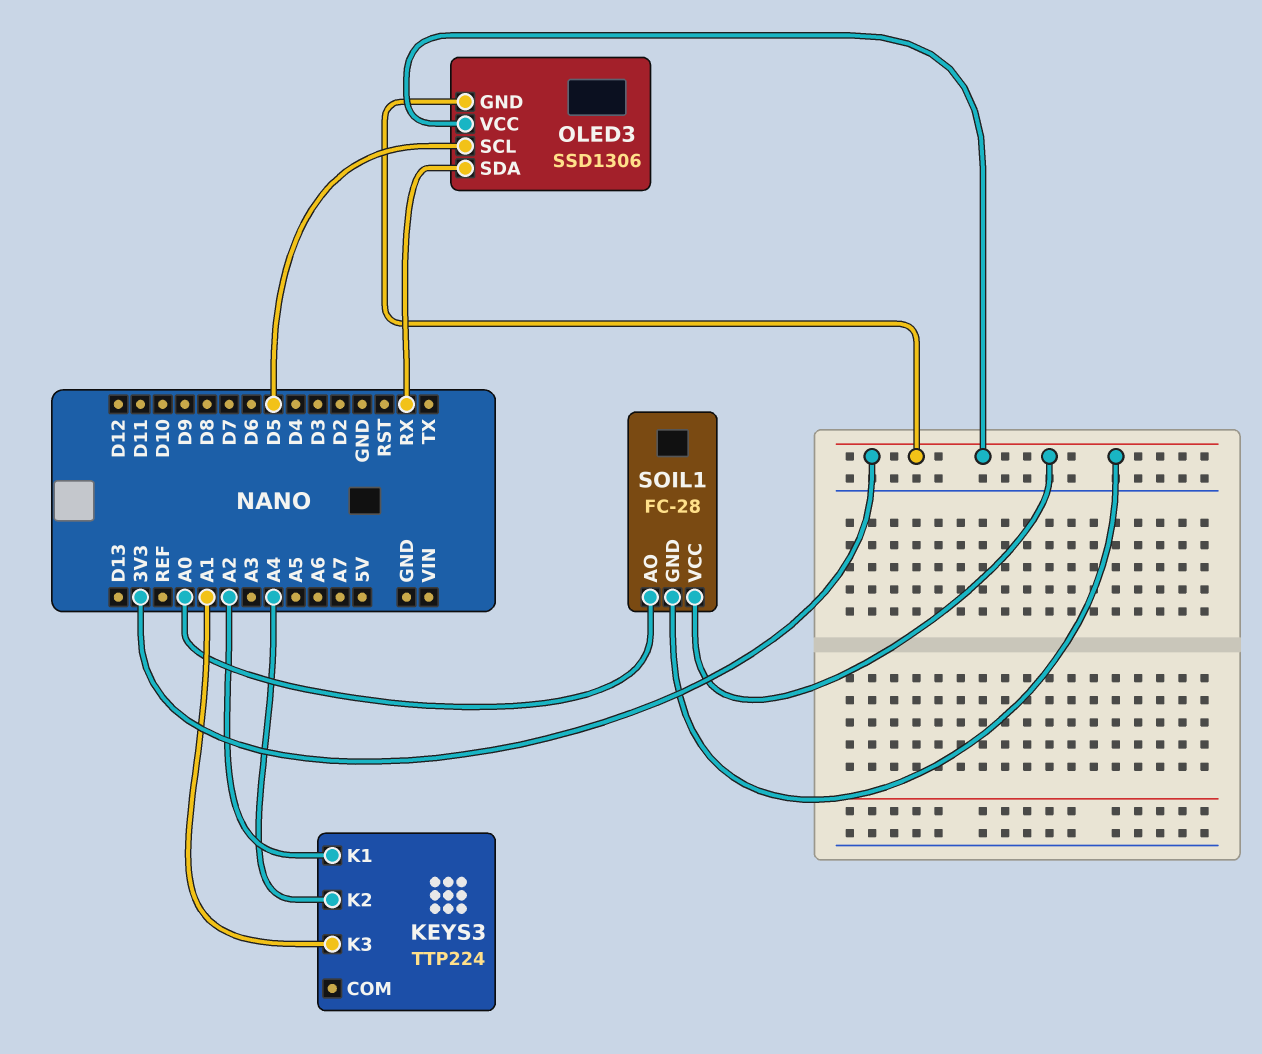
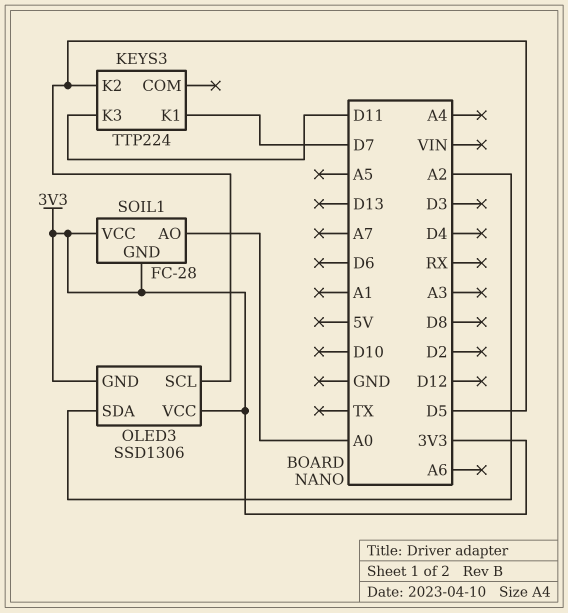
KEYS3 pin K1: A2 -> D7
KEYS3 pin K2: A4 -> D5
KEYS3 pin K3: A1 -> D11
OLED3 pin SDA: RX -> A2

